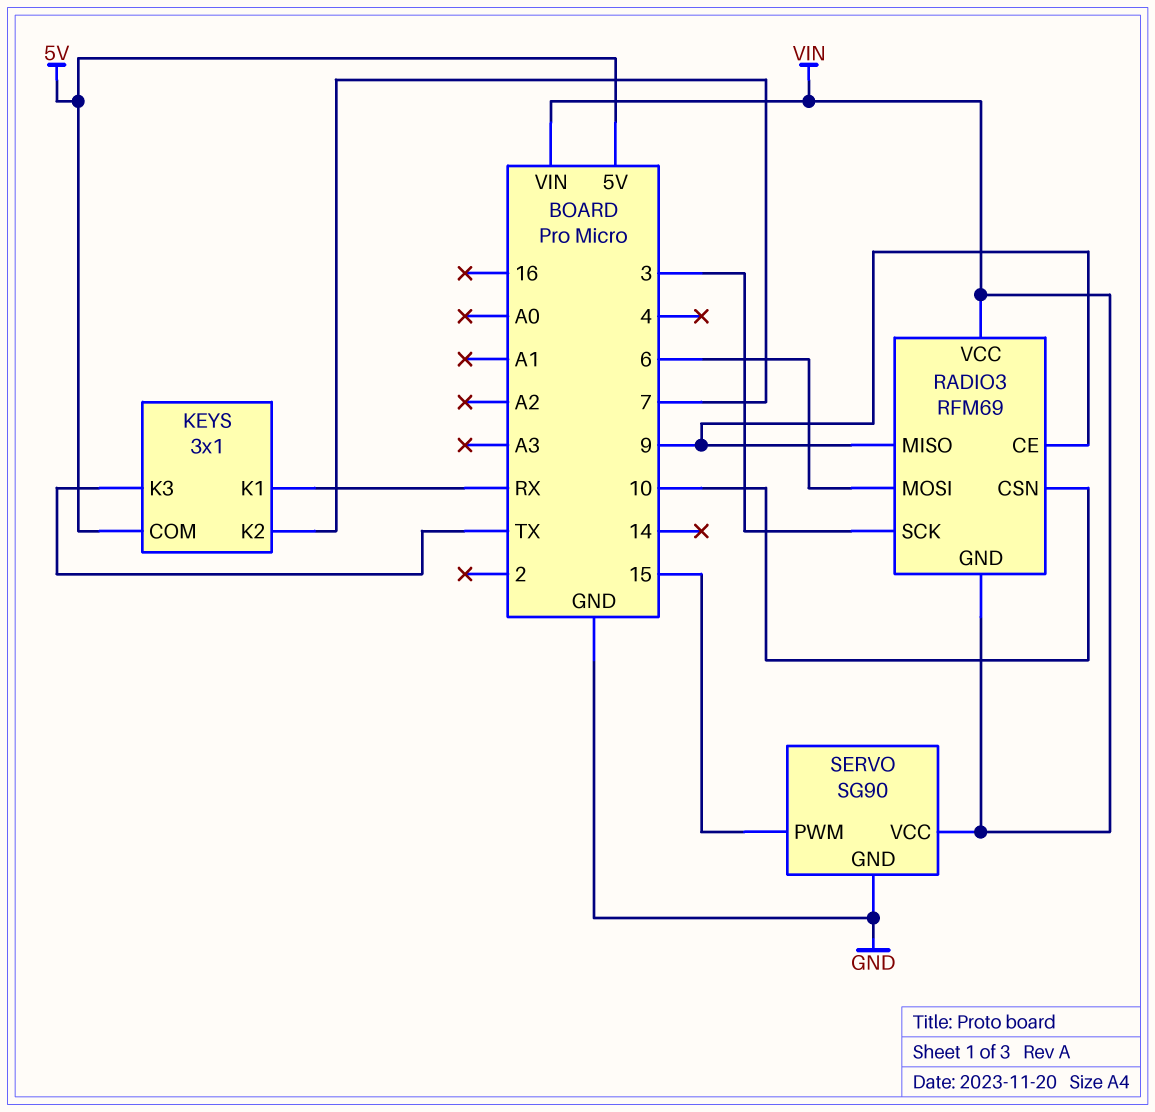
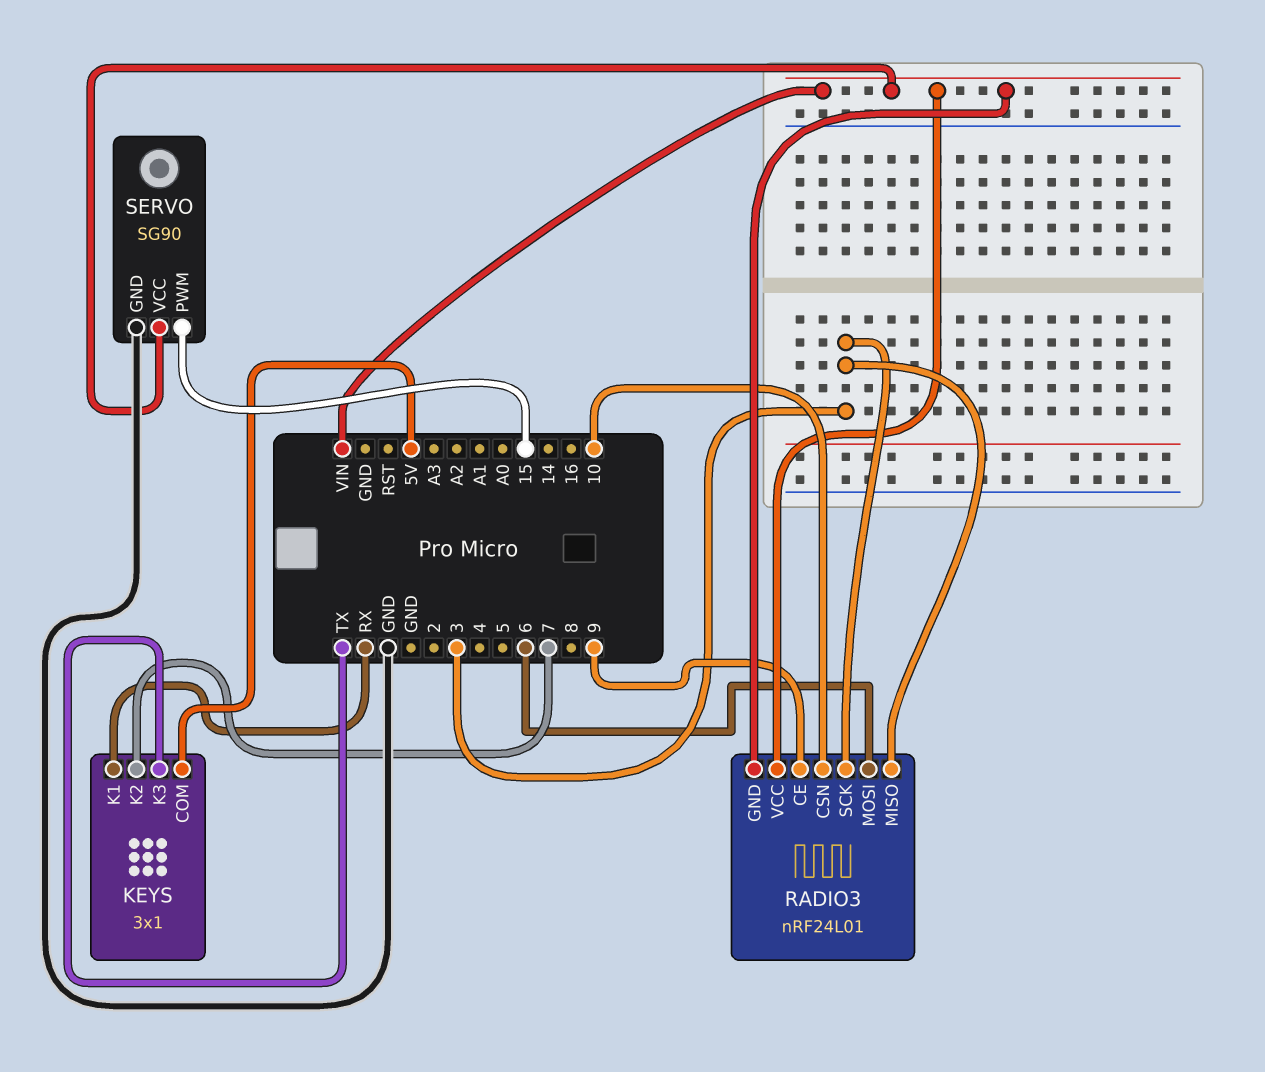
RADIO3: RFM69 -> nRF24L01
RADIO3 pin MISO: 9 -> 3

